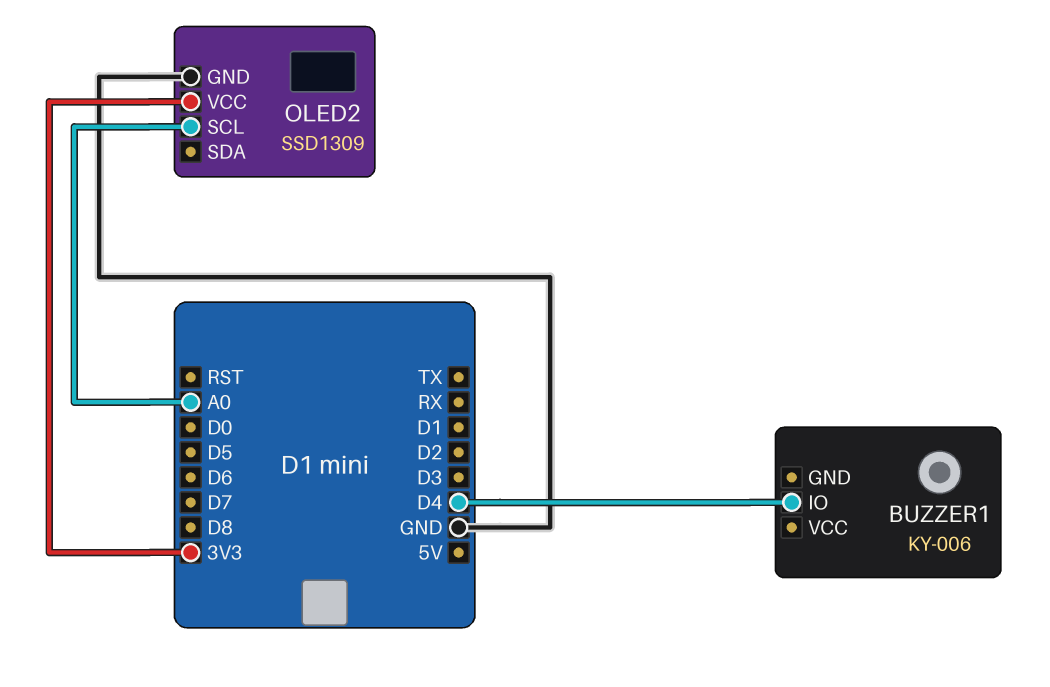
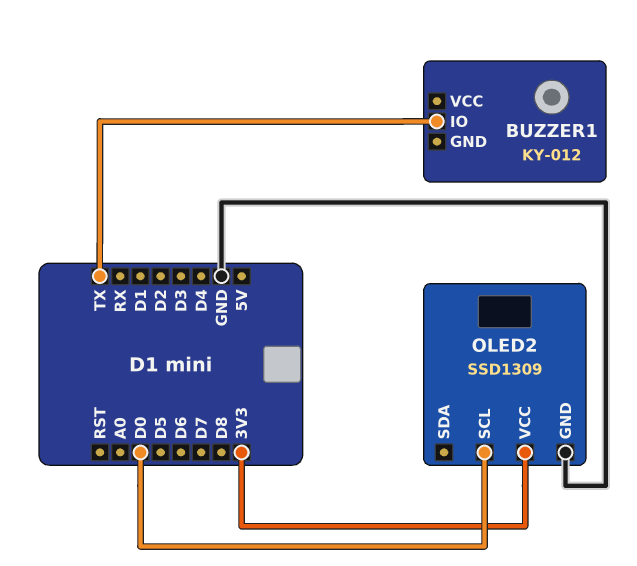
BUZZER1: KY-006 -> KY-012
BUZZER1 pin IO: D4 -> TX
OLED2 pin SCL: A0 -> D0

